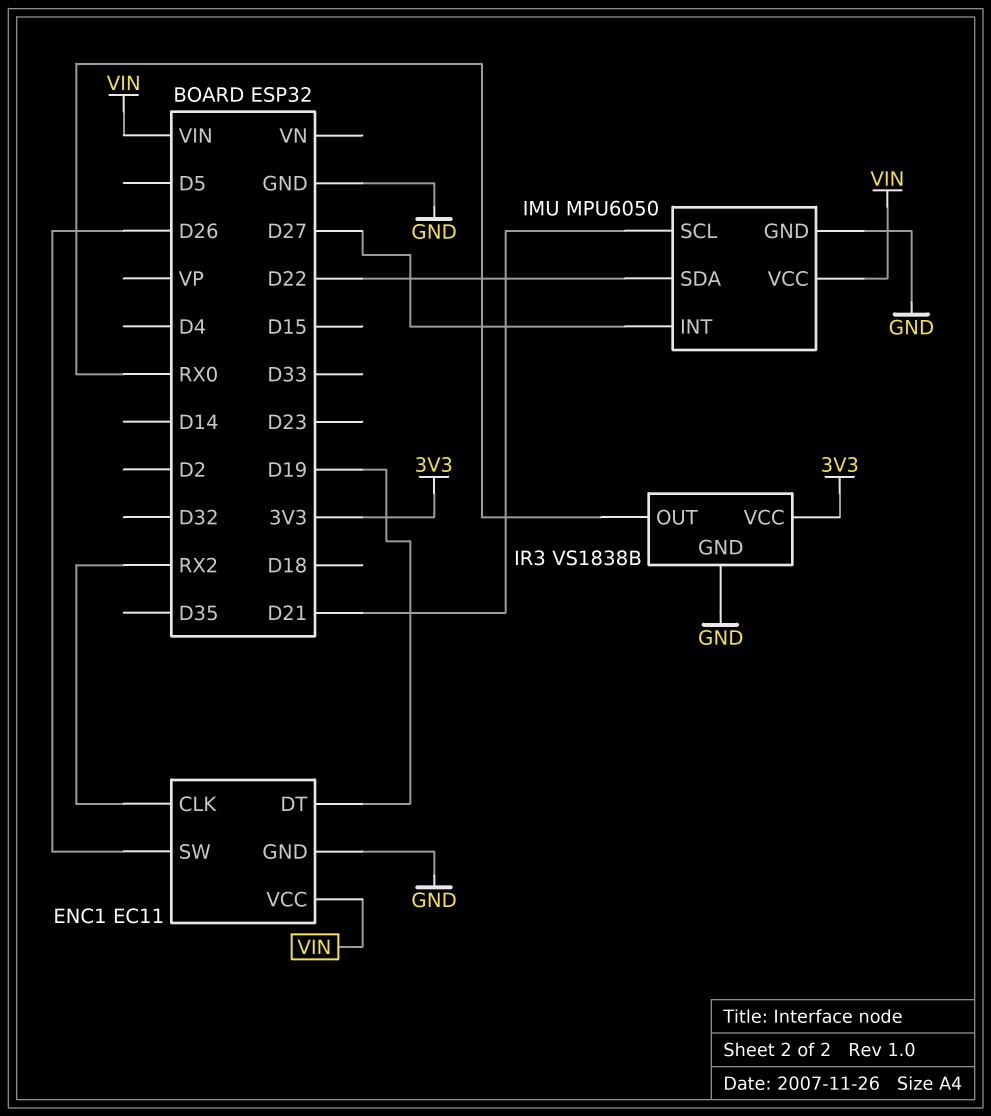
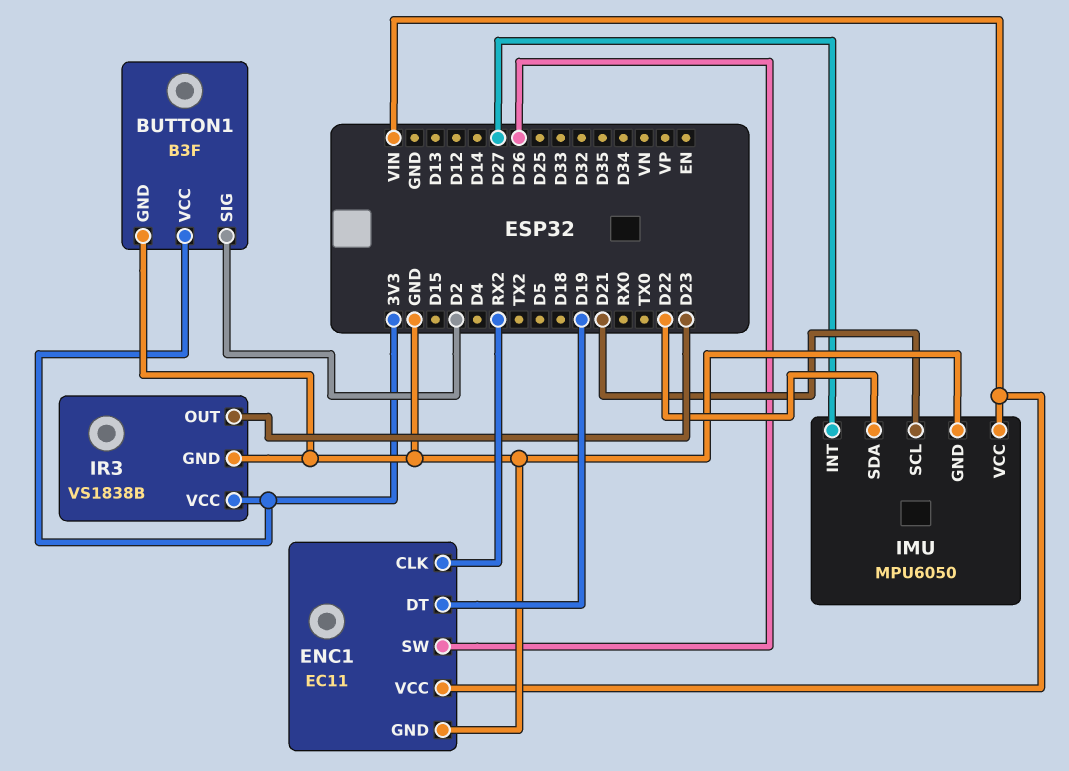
BUTTON1: none -> B3F
BUTTON1 pin GND: none -> GND
BUTTON1 pin SIG: none -> D2
BUTTON1 pin VCC: none -> 3V3
IR3 pin OUT: RX0 -> D23

